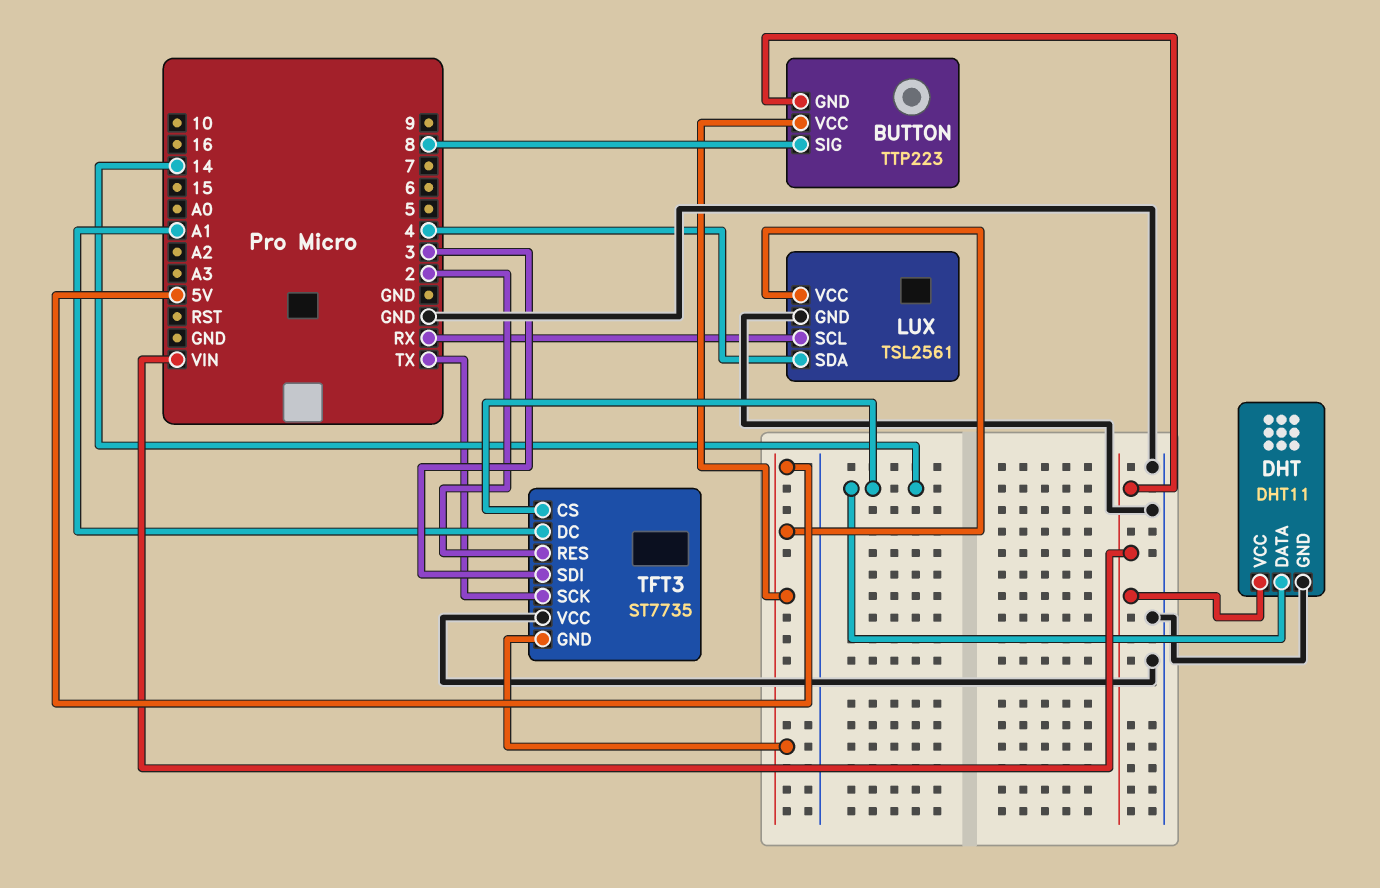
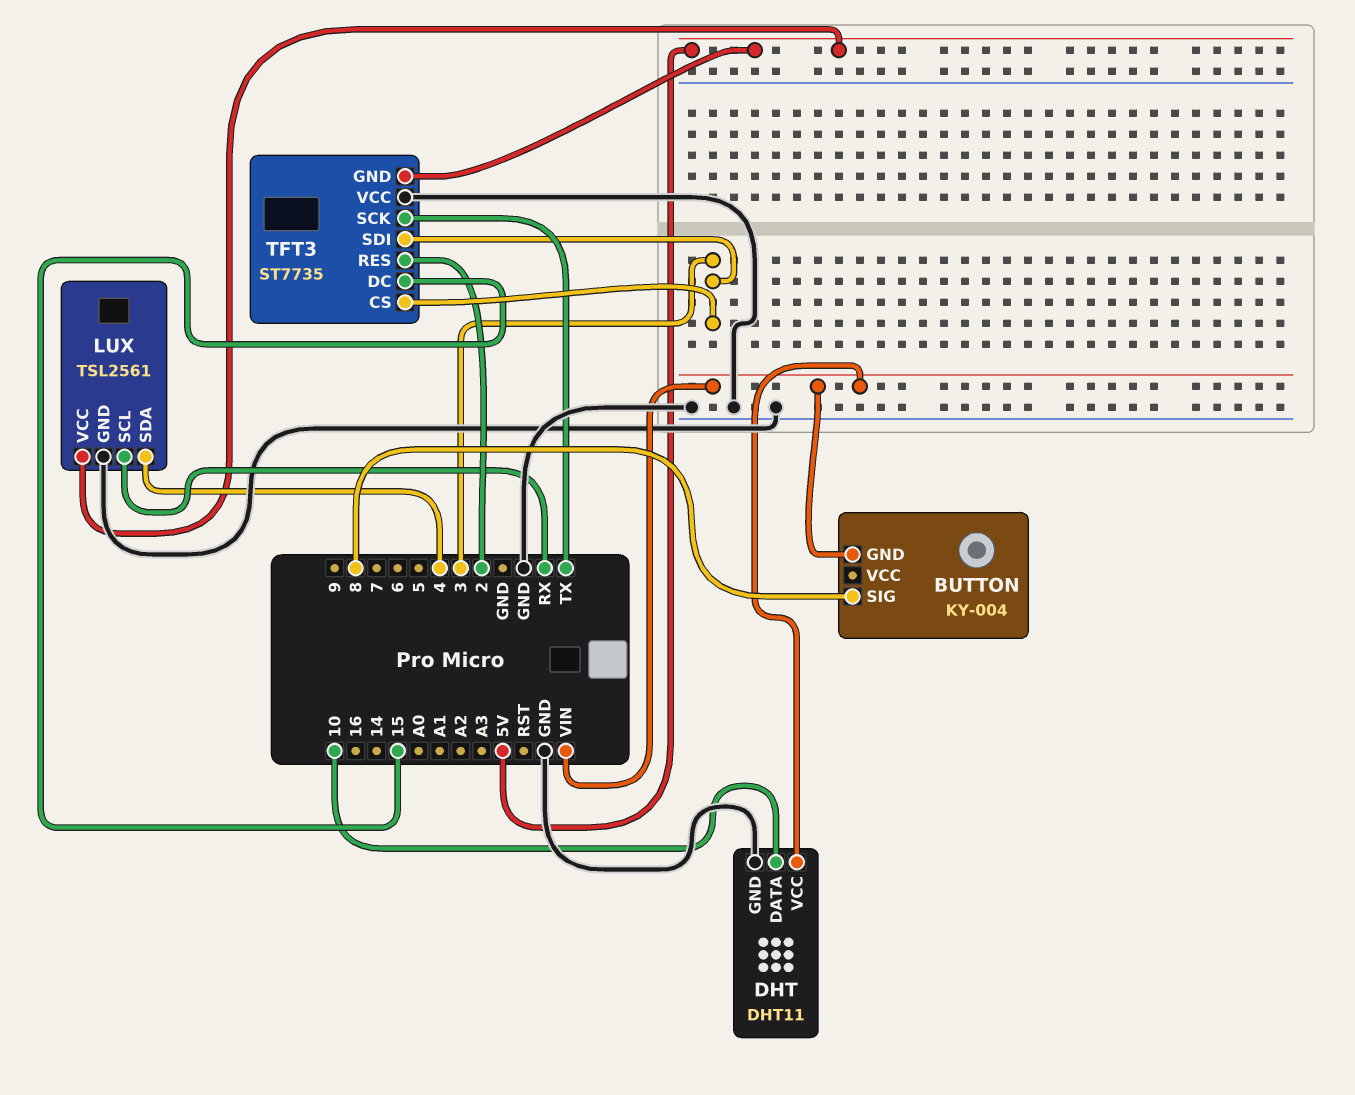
BUTTON: TTP223 -> KY-004
BUTTON pin VCC: 5V -> none
DHT pin DATA: 14 -> 10
TFT3 pin CS: 14 -> 3
TFT3 pin DC: A1 -> 15

